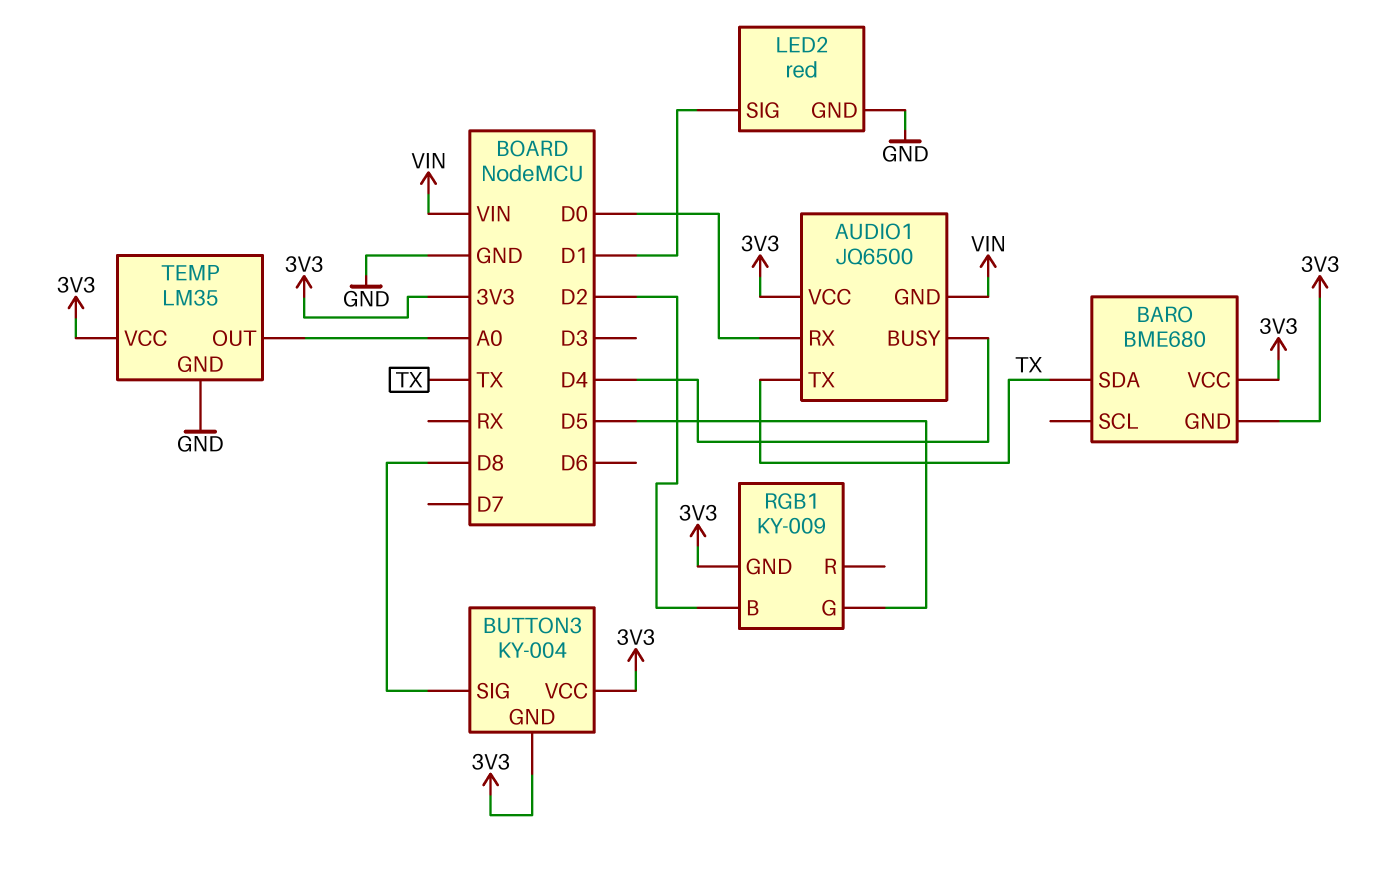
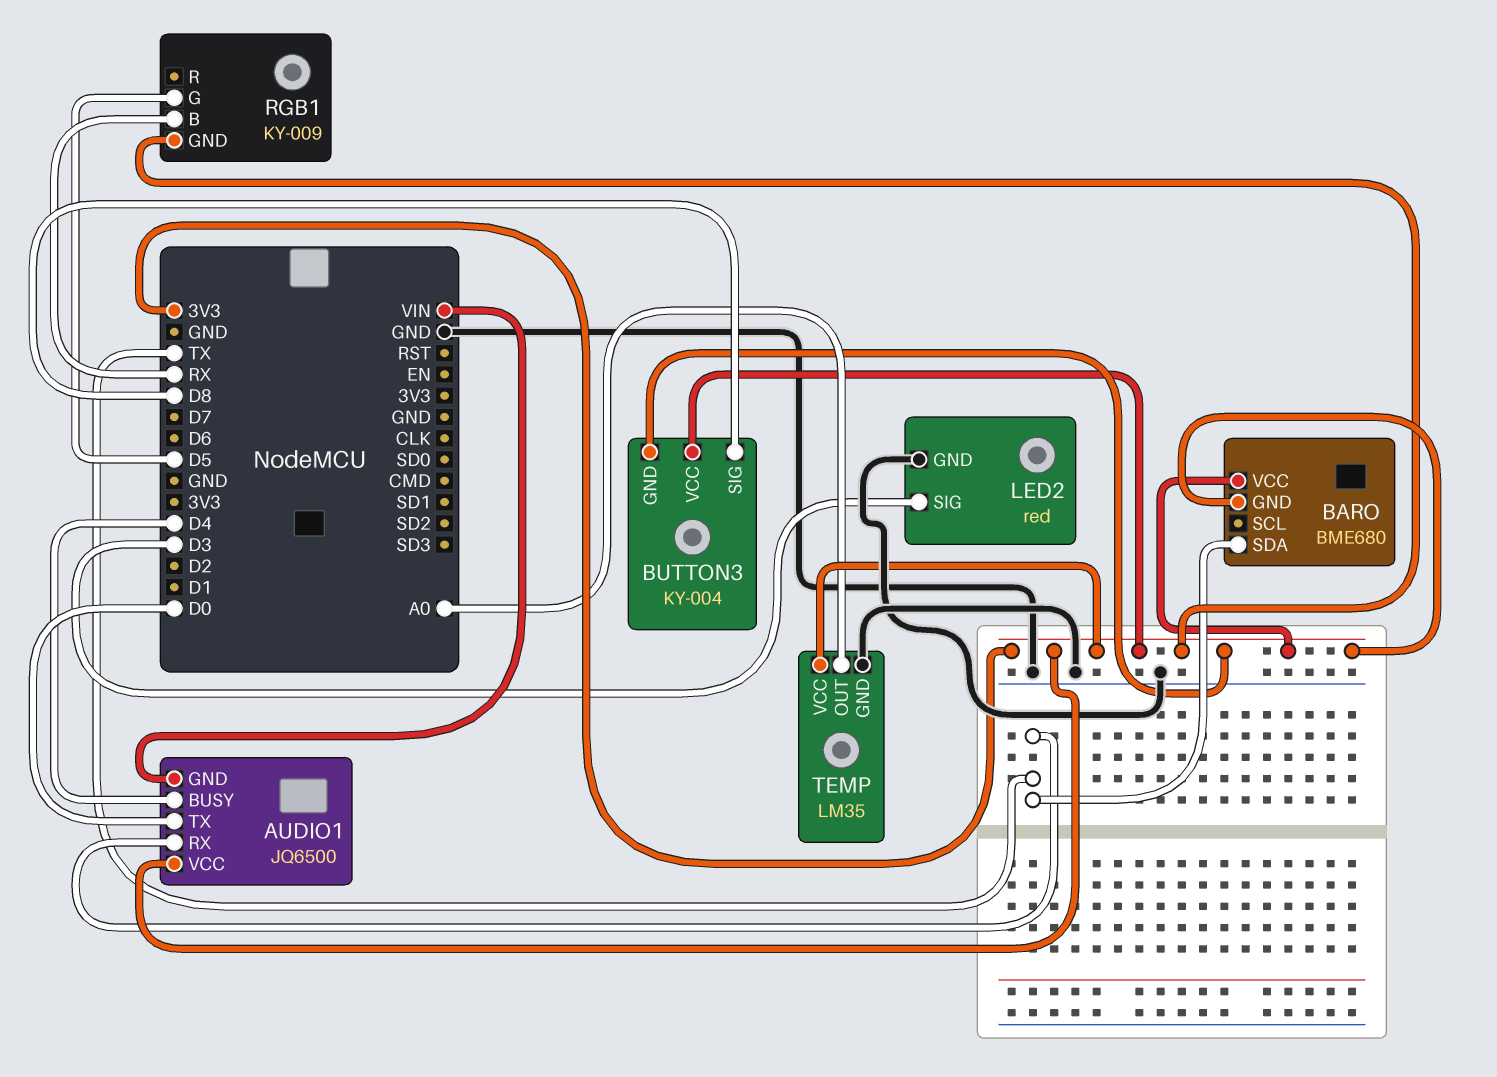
AUDIO1 pin RX: D0 -> TX
AUDIO1 pin TX: TX -> D0
LED2 pin SIG: D1 -> D3
RGB1 pin B: D2 -> RX

